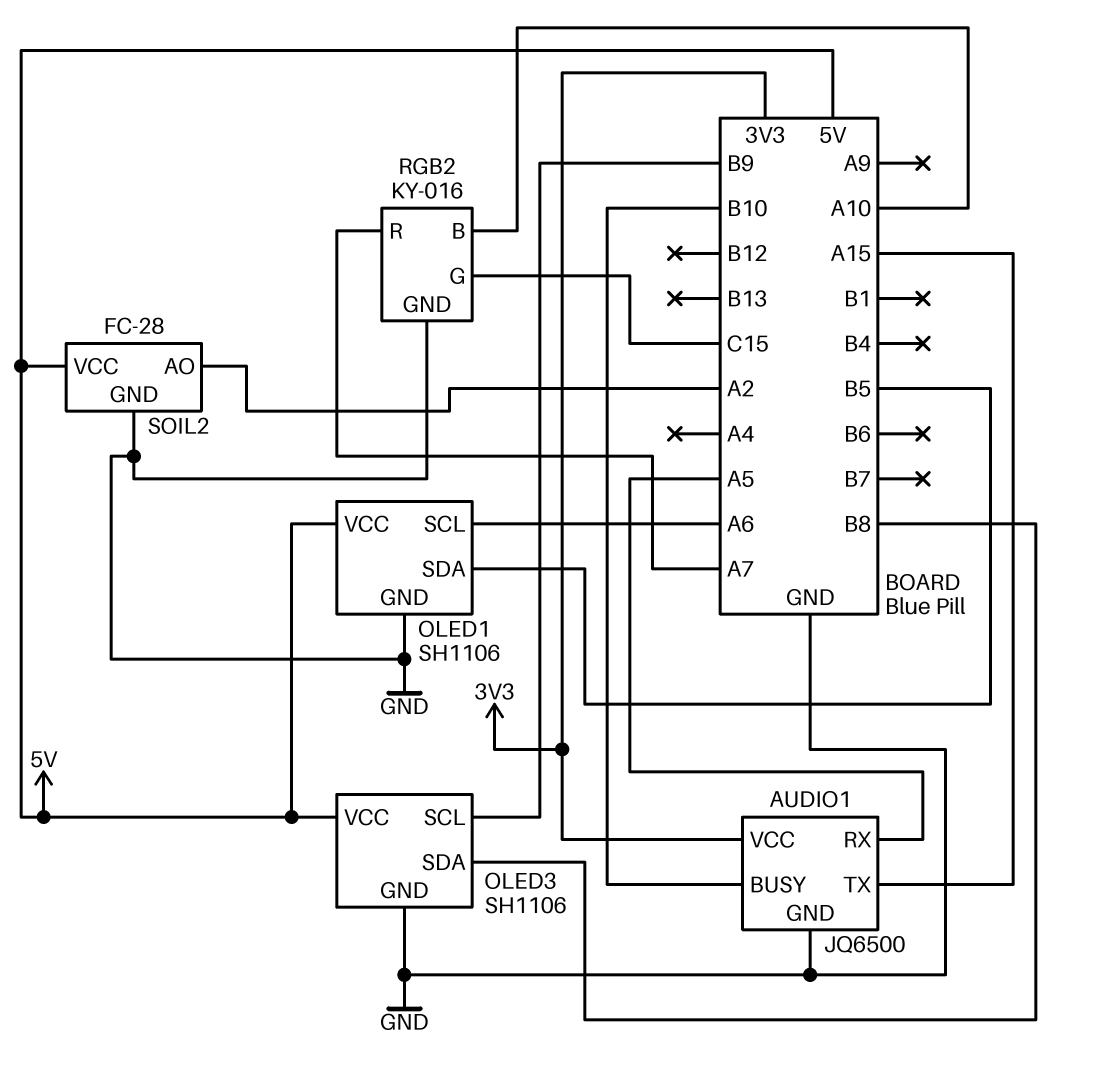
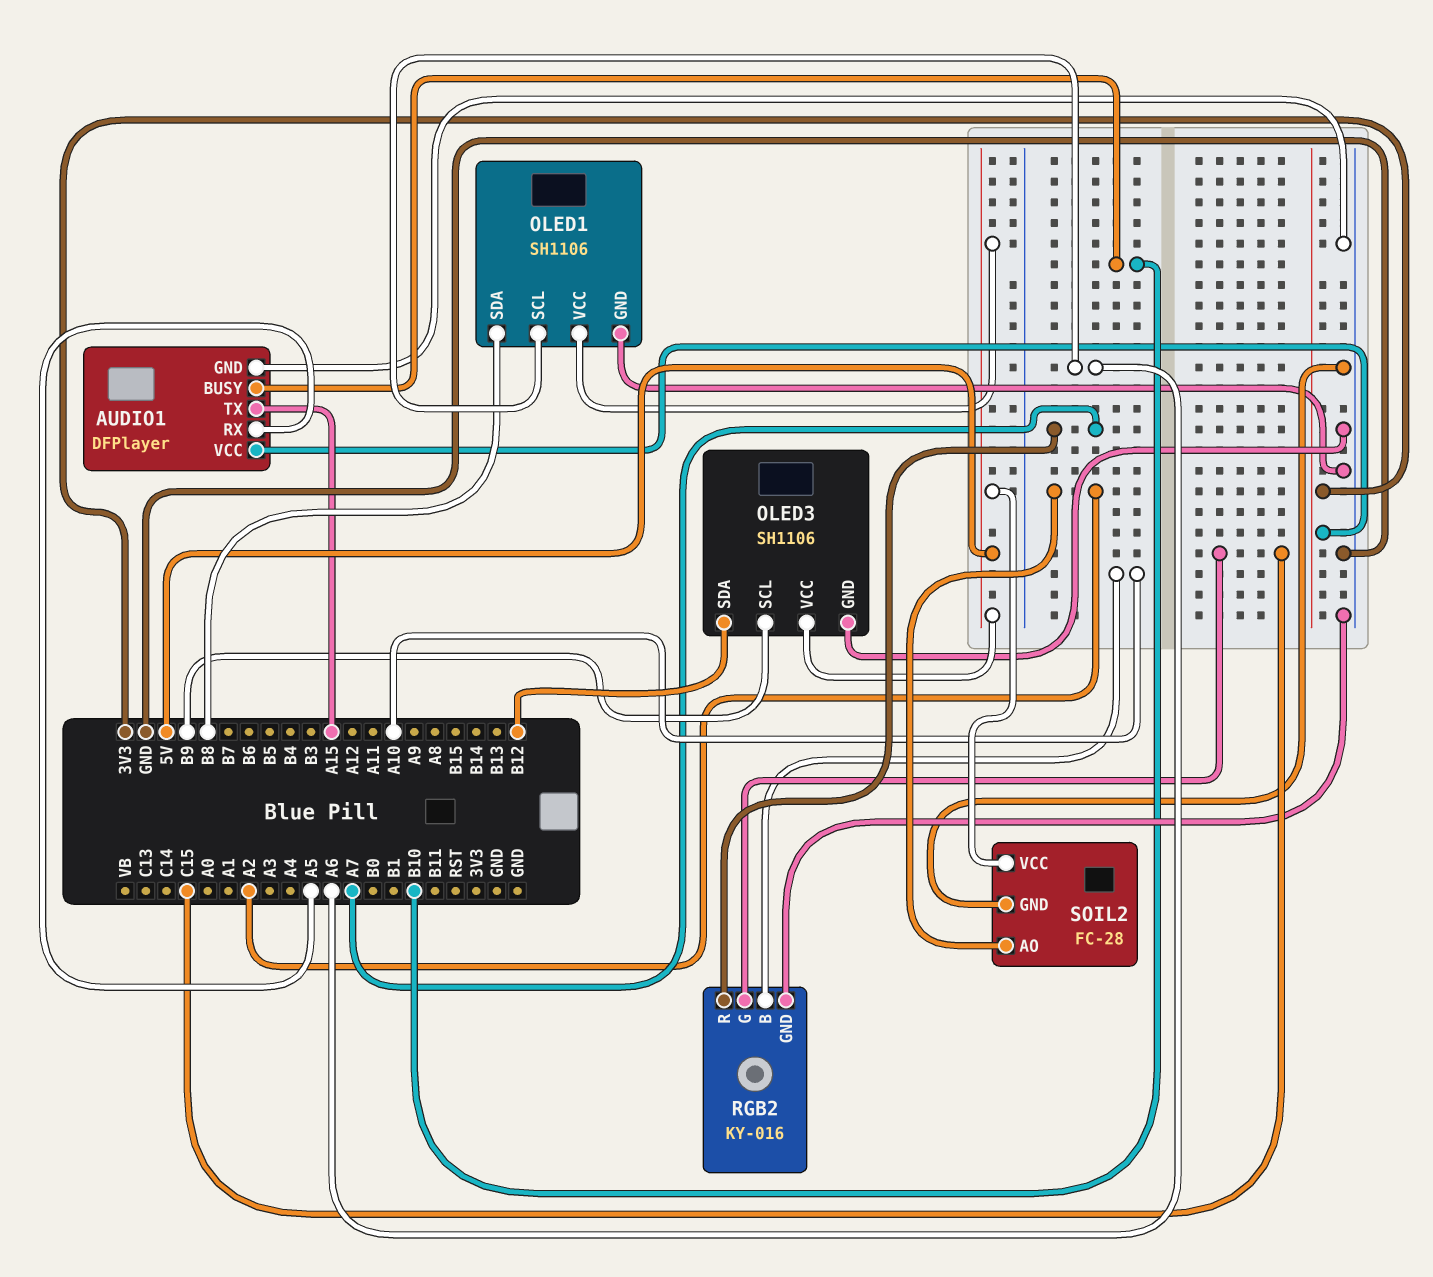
AUDIO1: JQ6500 -> DFPlayer
OLED1 pin SDA: B5 -> B8
OLED3 pin SDA: B8 -> B12

